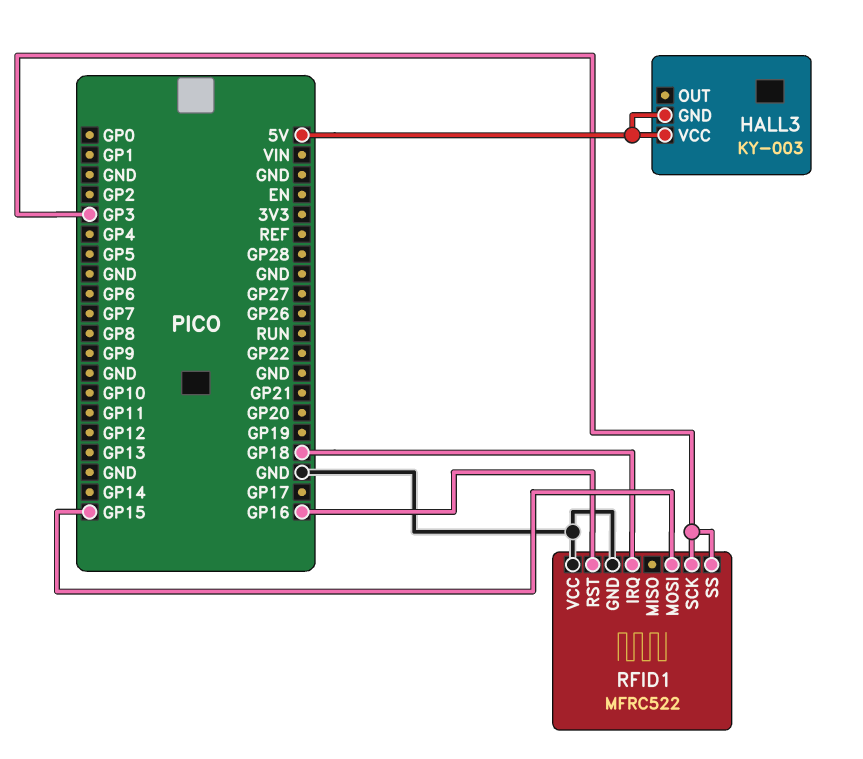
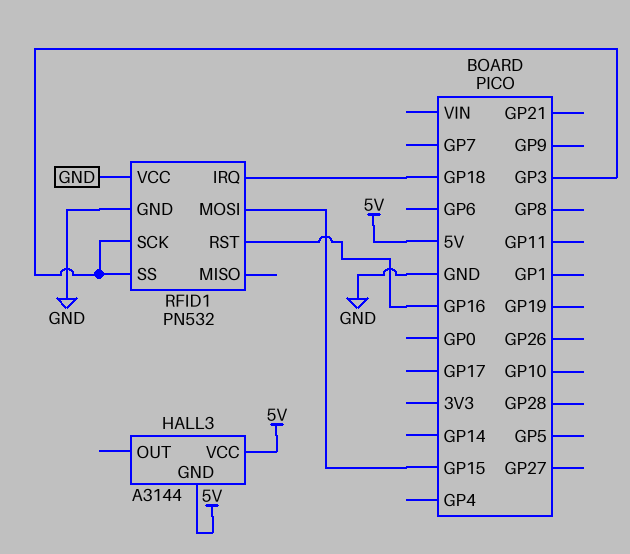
HALL3: KY-003 -> A3144
RFID1: MFRC522 -> PN532

